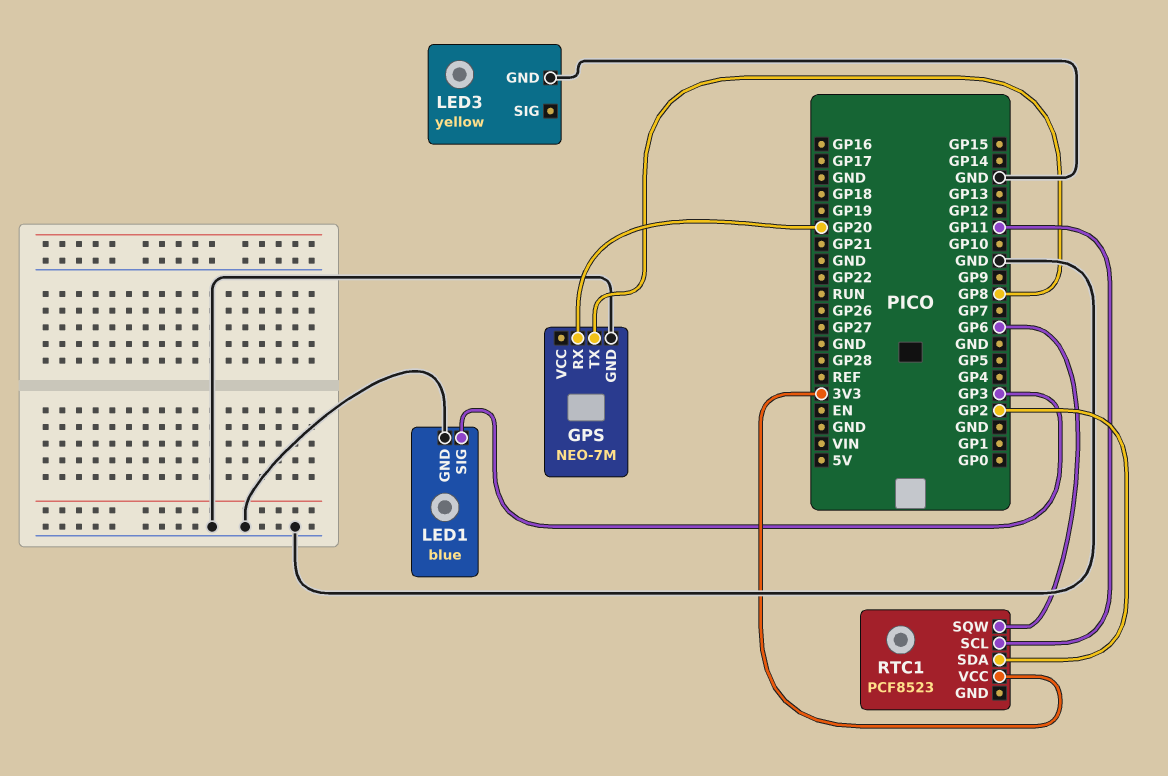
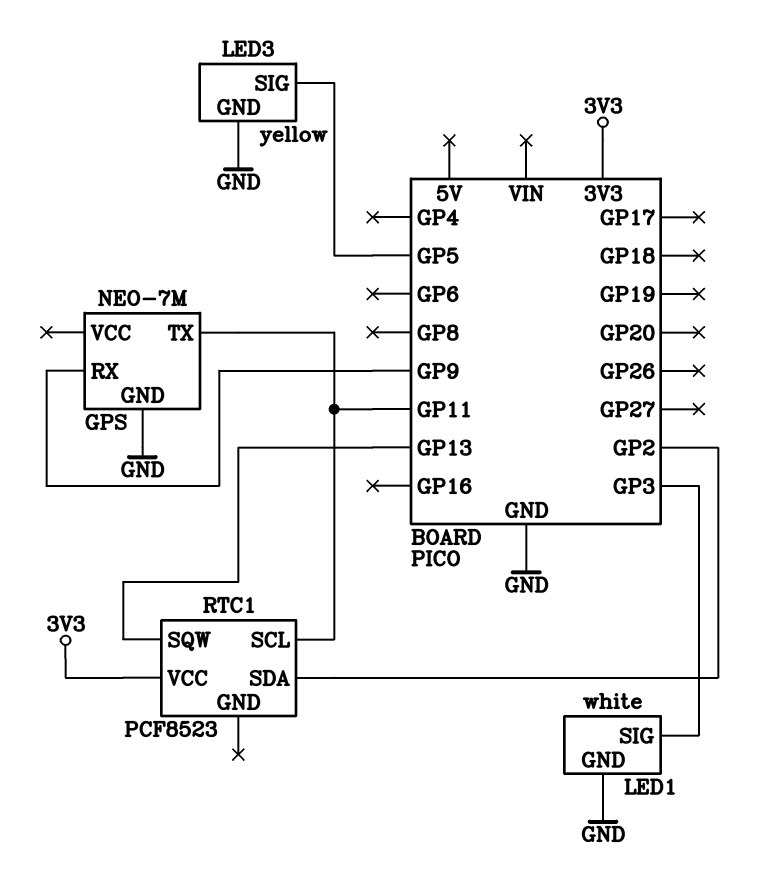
GPS pin RX: GP20 -> GP9
GPS pin TX: GP8 -> GP11
LED1: blue -> white
LED3 pin SIG: none -> GP5
RTC1 pin SQW: GP6 -> GP13

